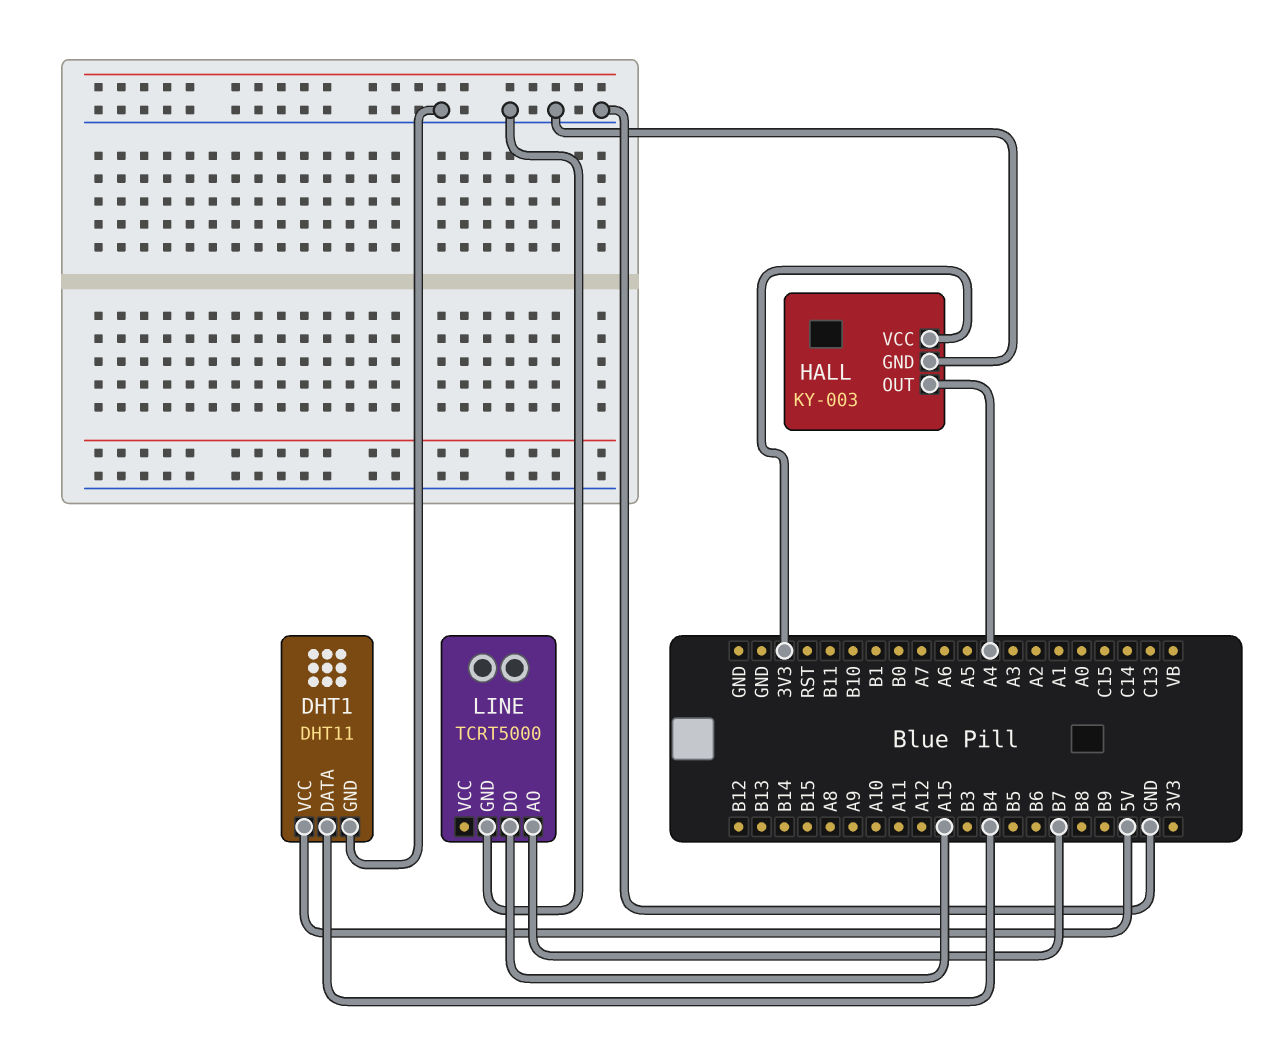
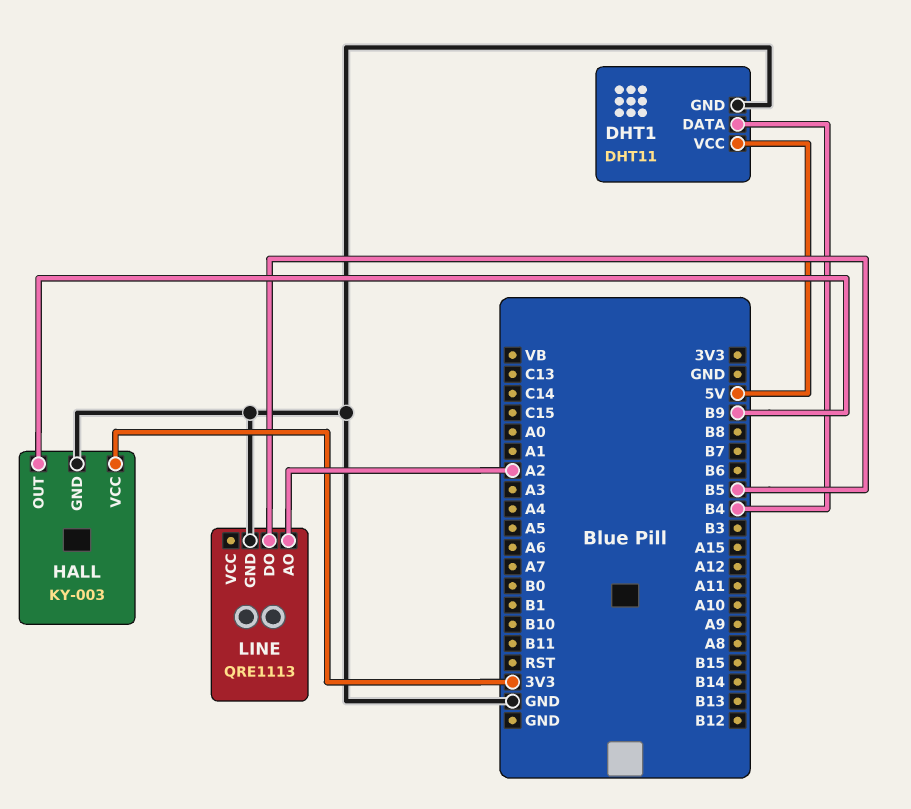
HALL pin OUT: A4 -> B9
LINE: TCRT5000 -> QRE1113
LINE pin AO: B7 -> A2
LINE pin DO: A15 -> B5

